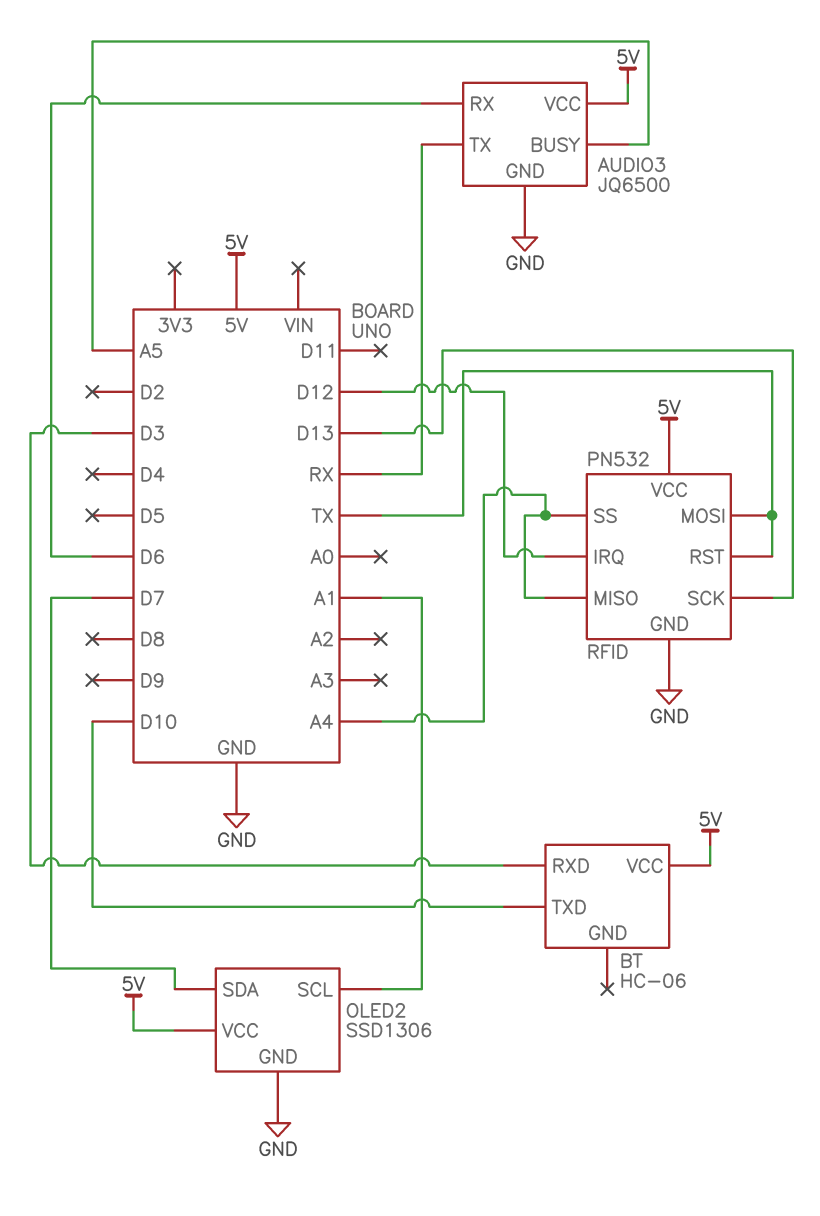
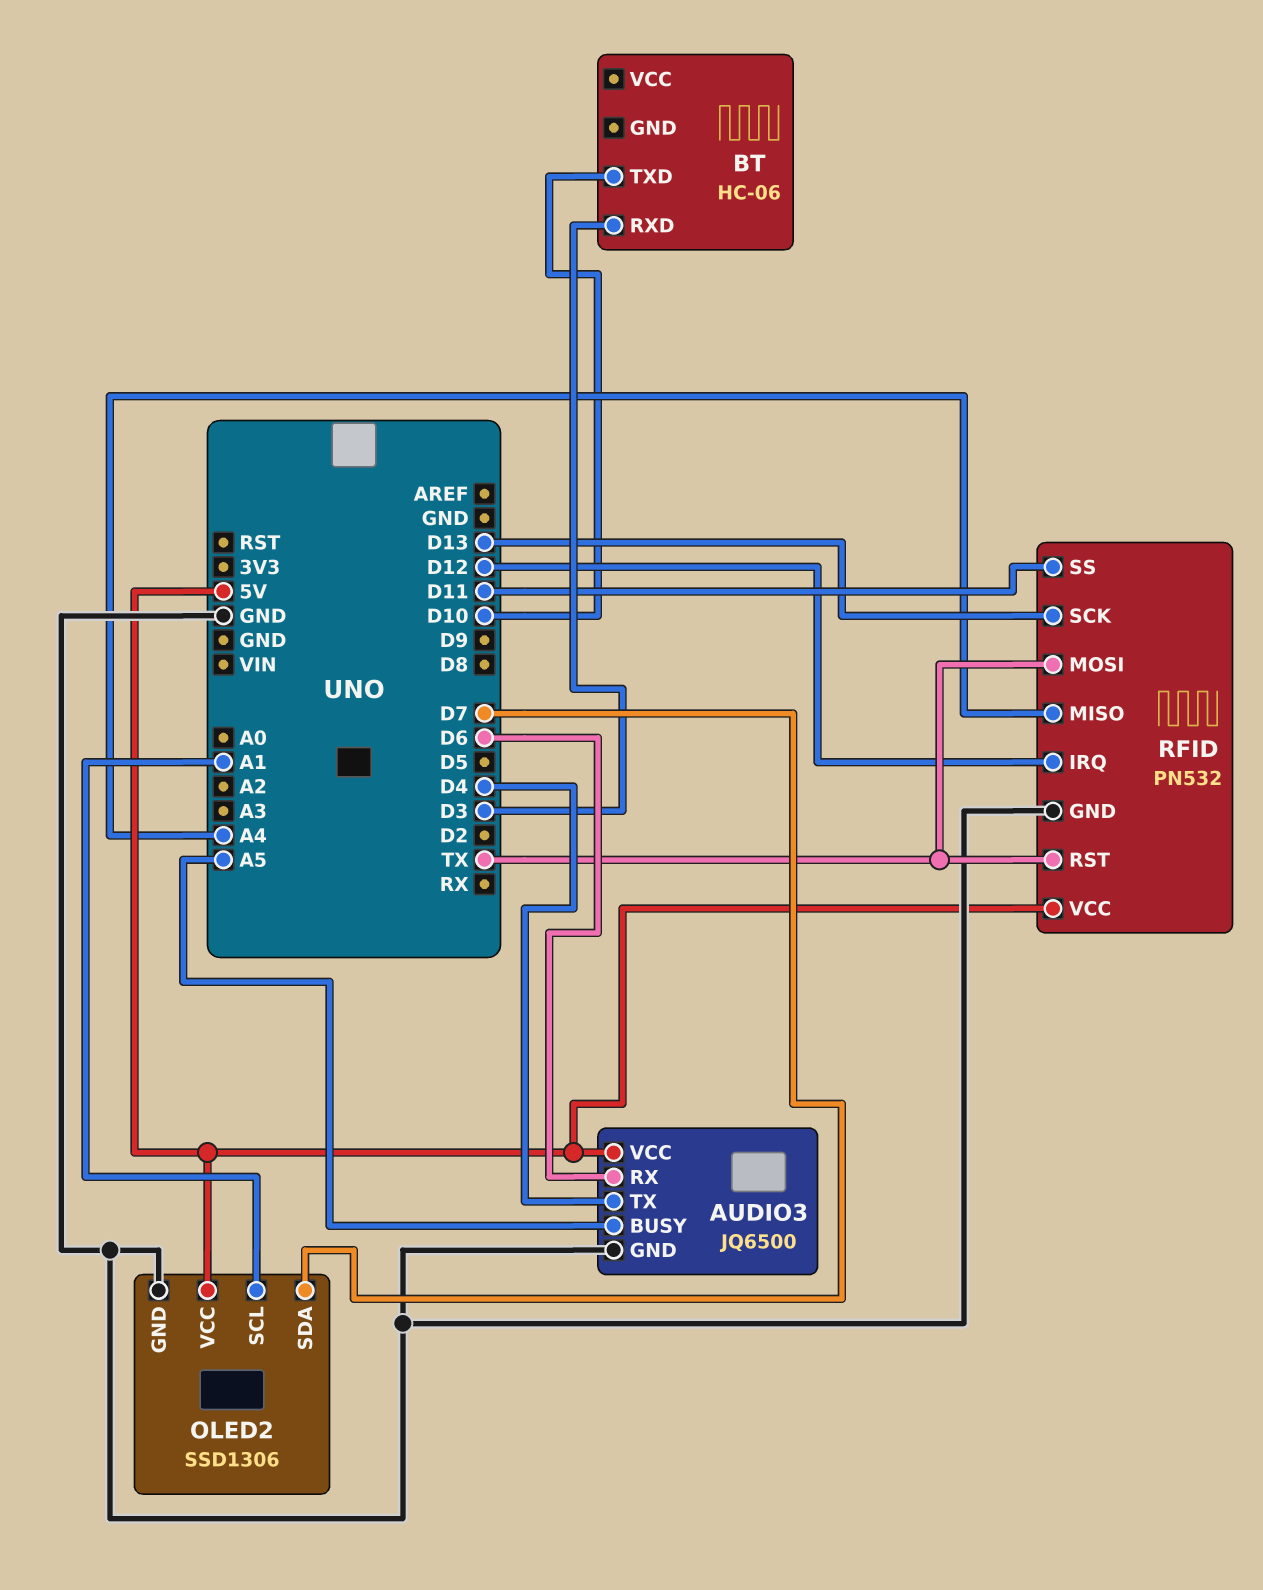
AUDIO3 pin TX: RX -> D4
BT pin VCC: 5V -> none
RFID pin SS: A4 -> D11

